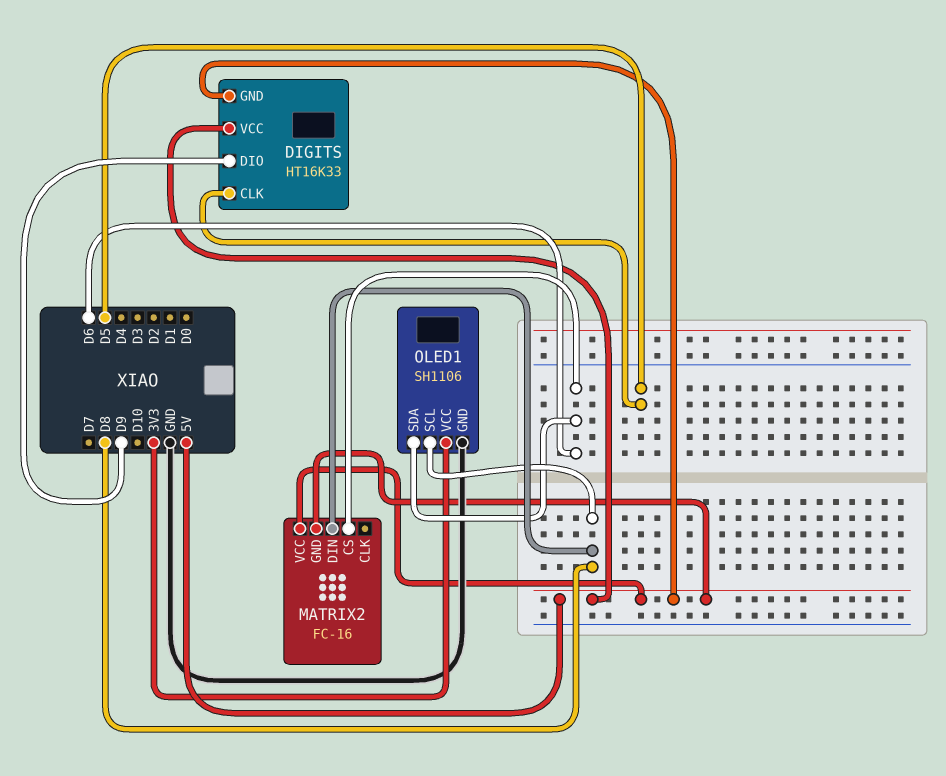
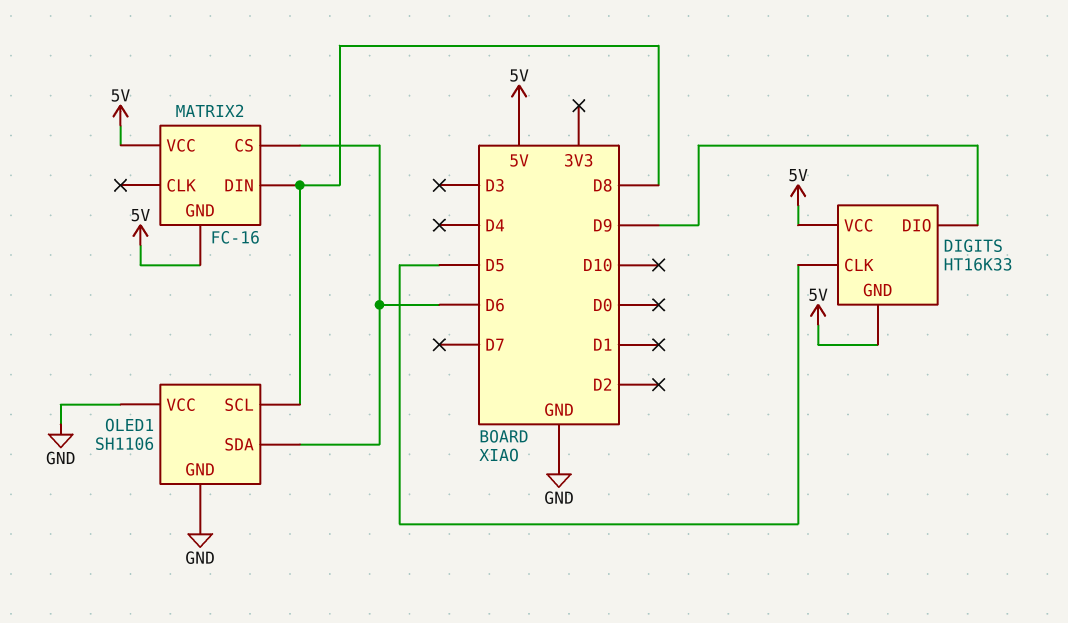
OLED1 pin VCC: 3V3 -> GND

